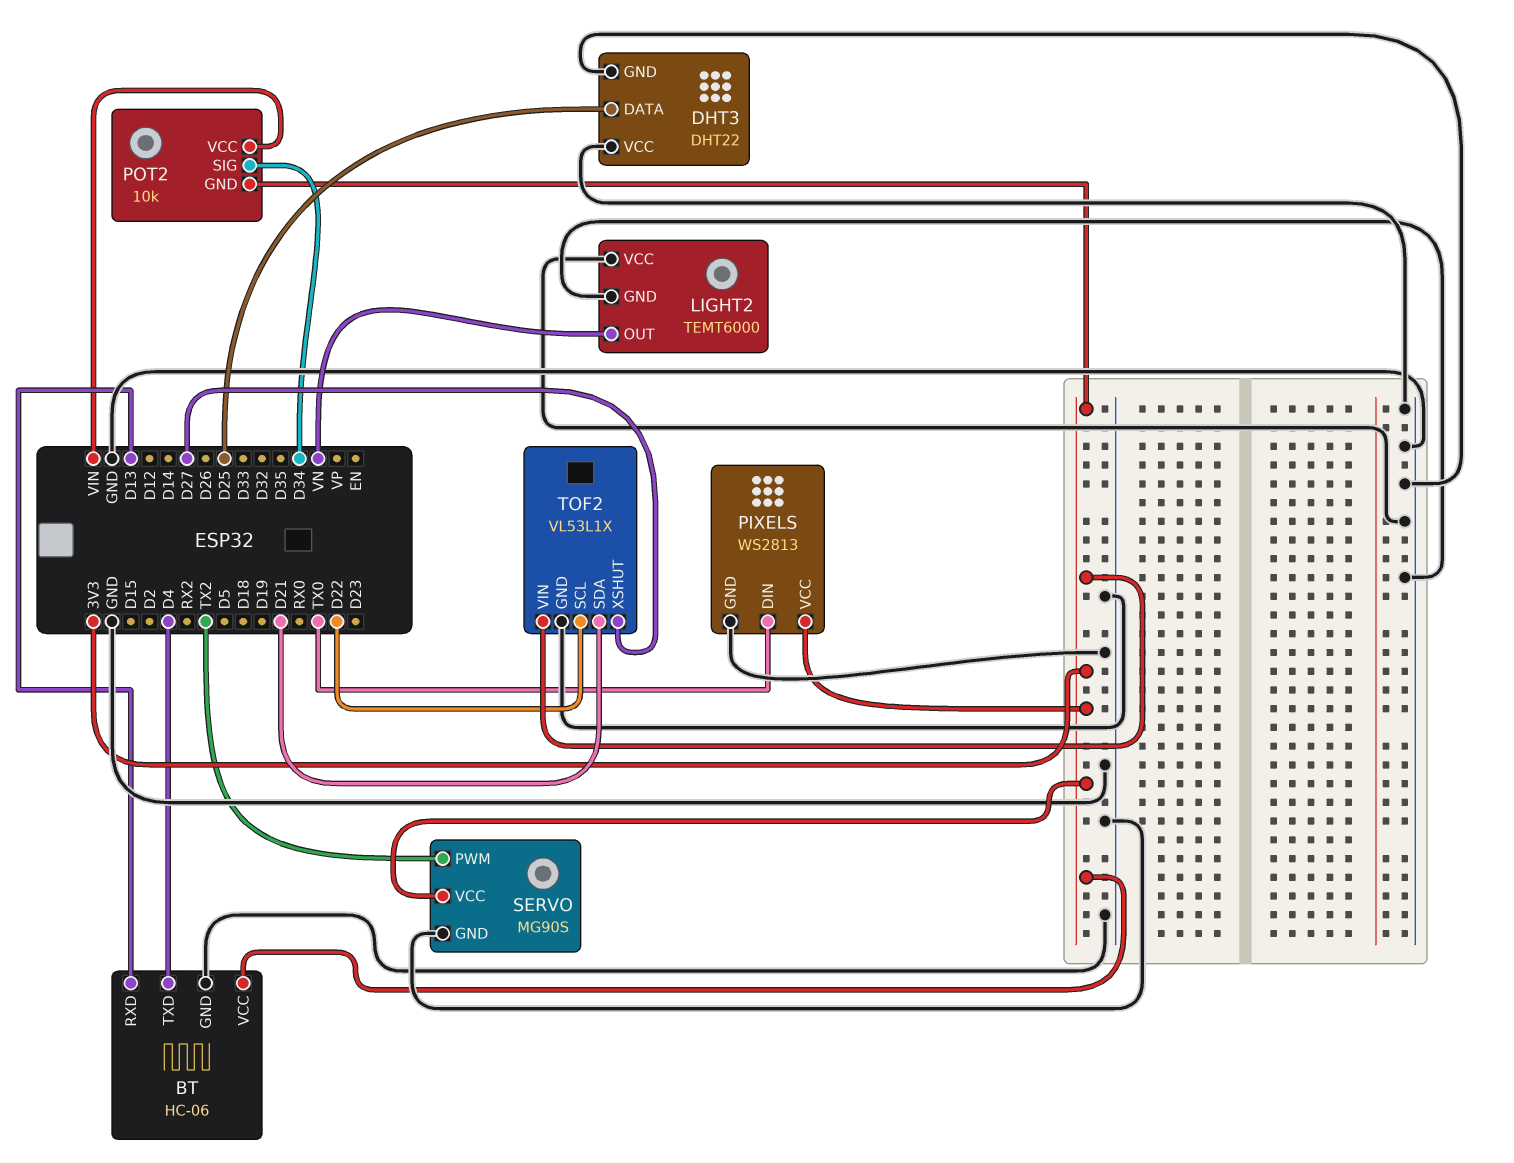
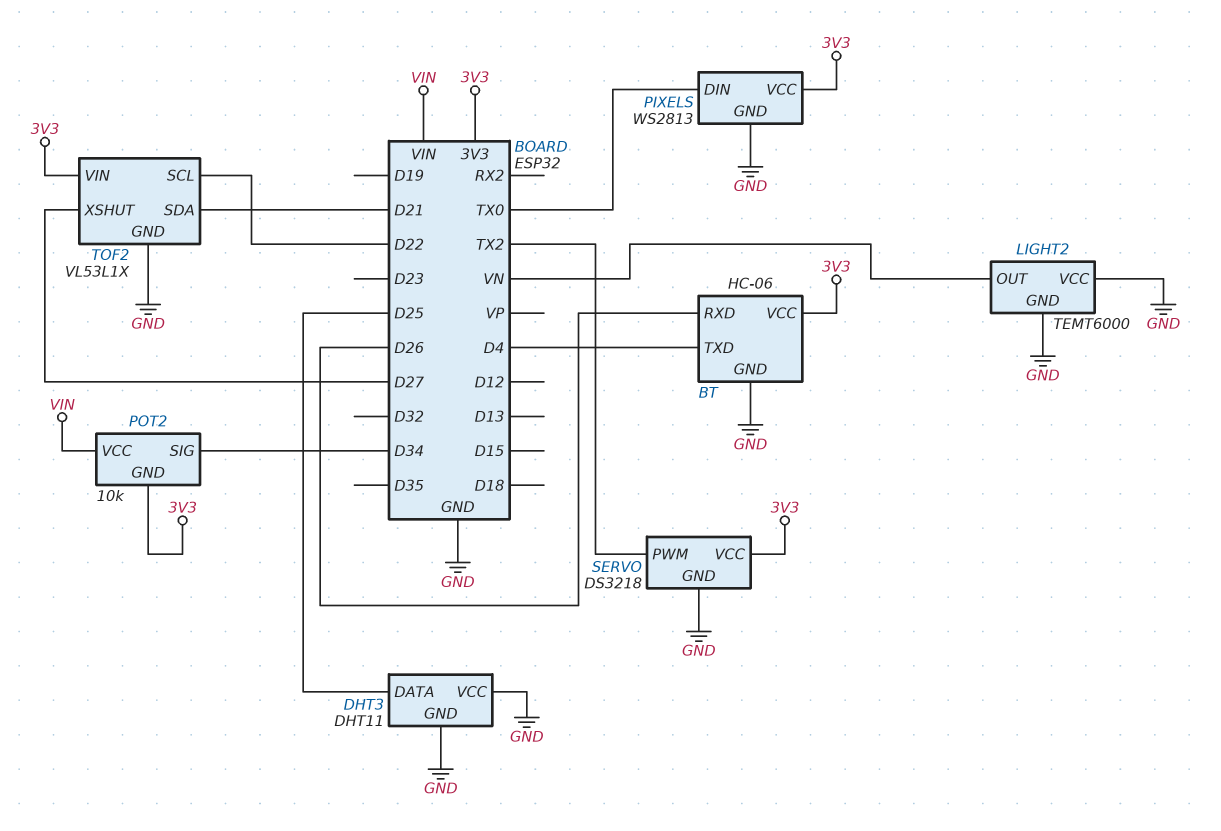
BT pin RXD: D13 -> D26
DHT3: DHT22 -> DHT11
SERVO: MG90S -> DS3218

